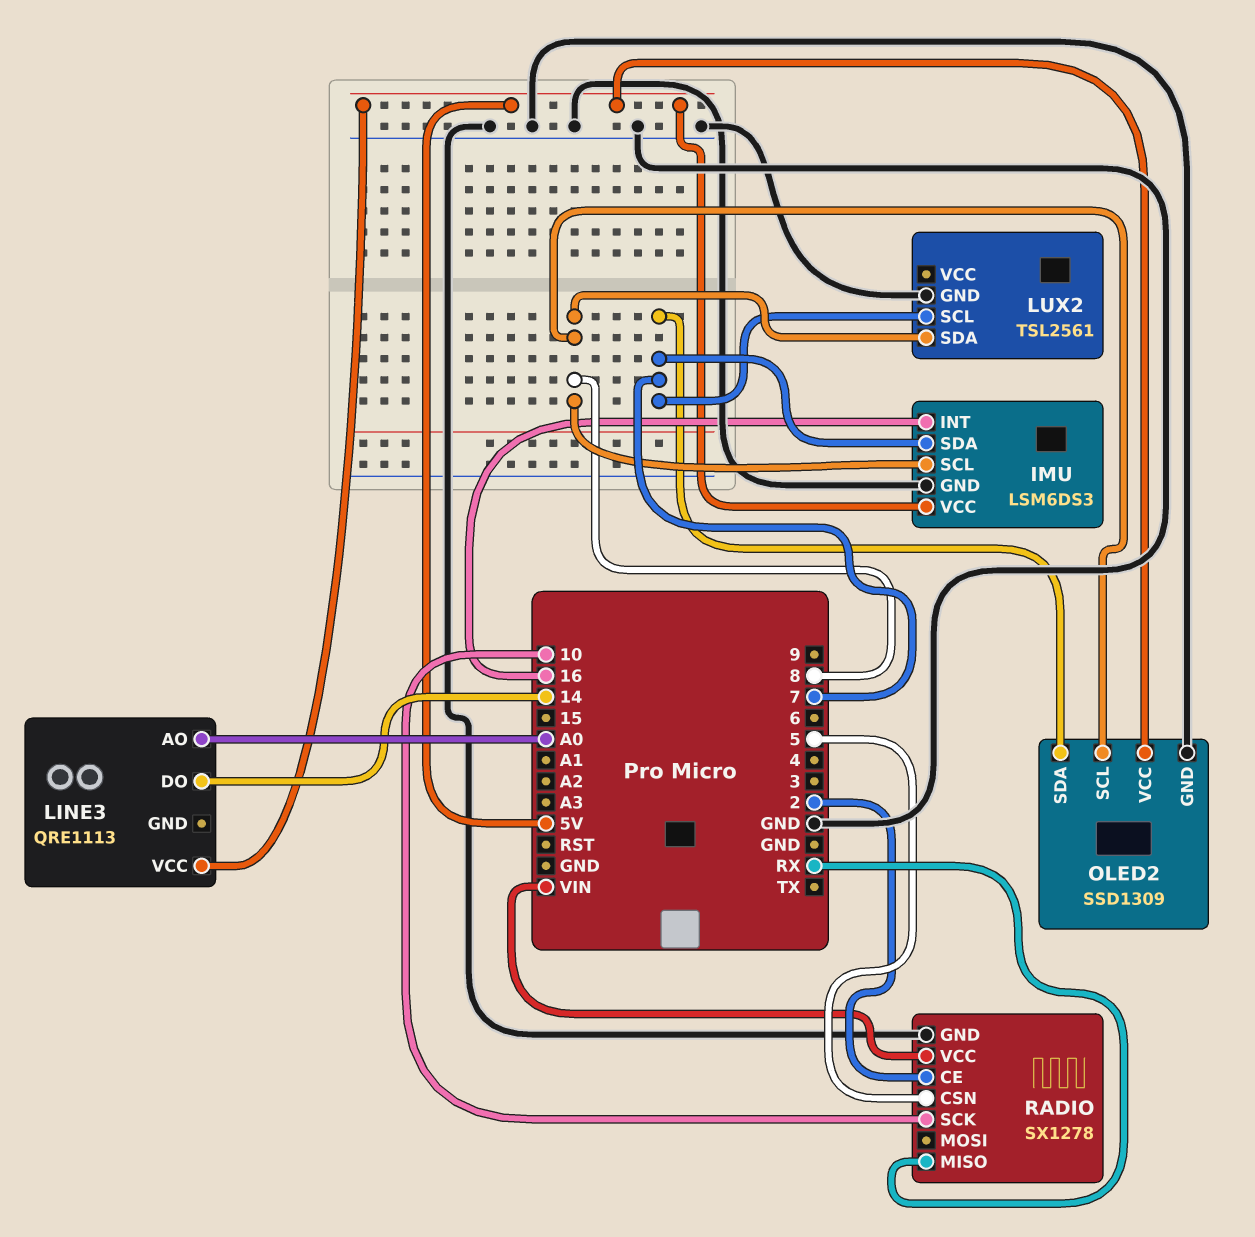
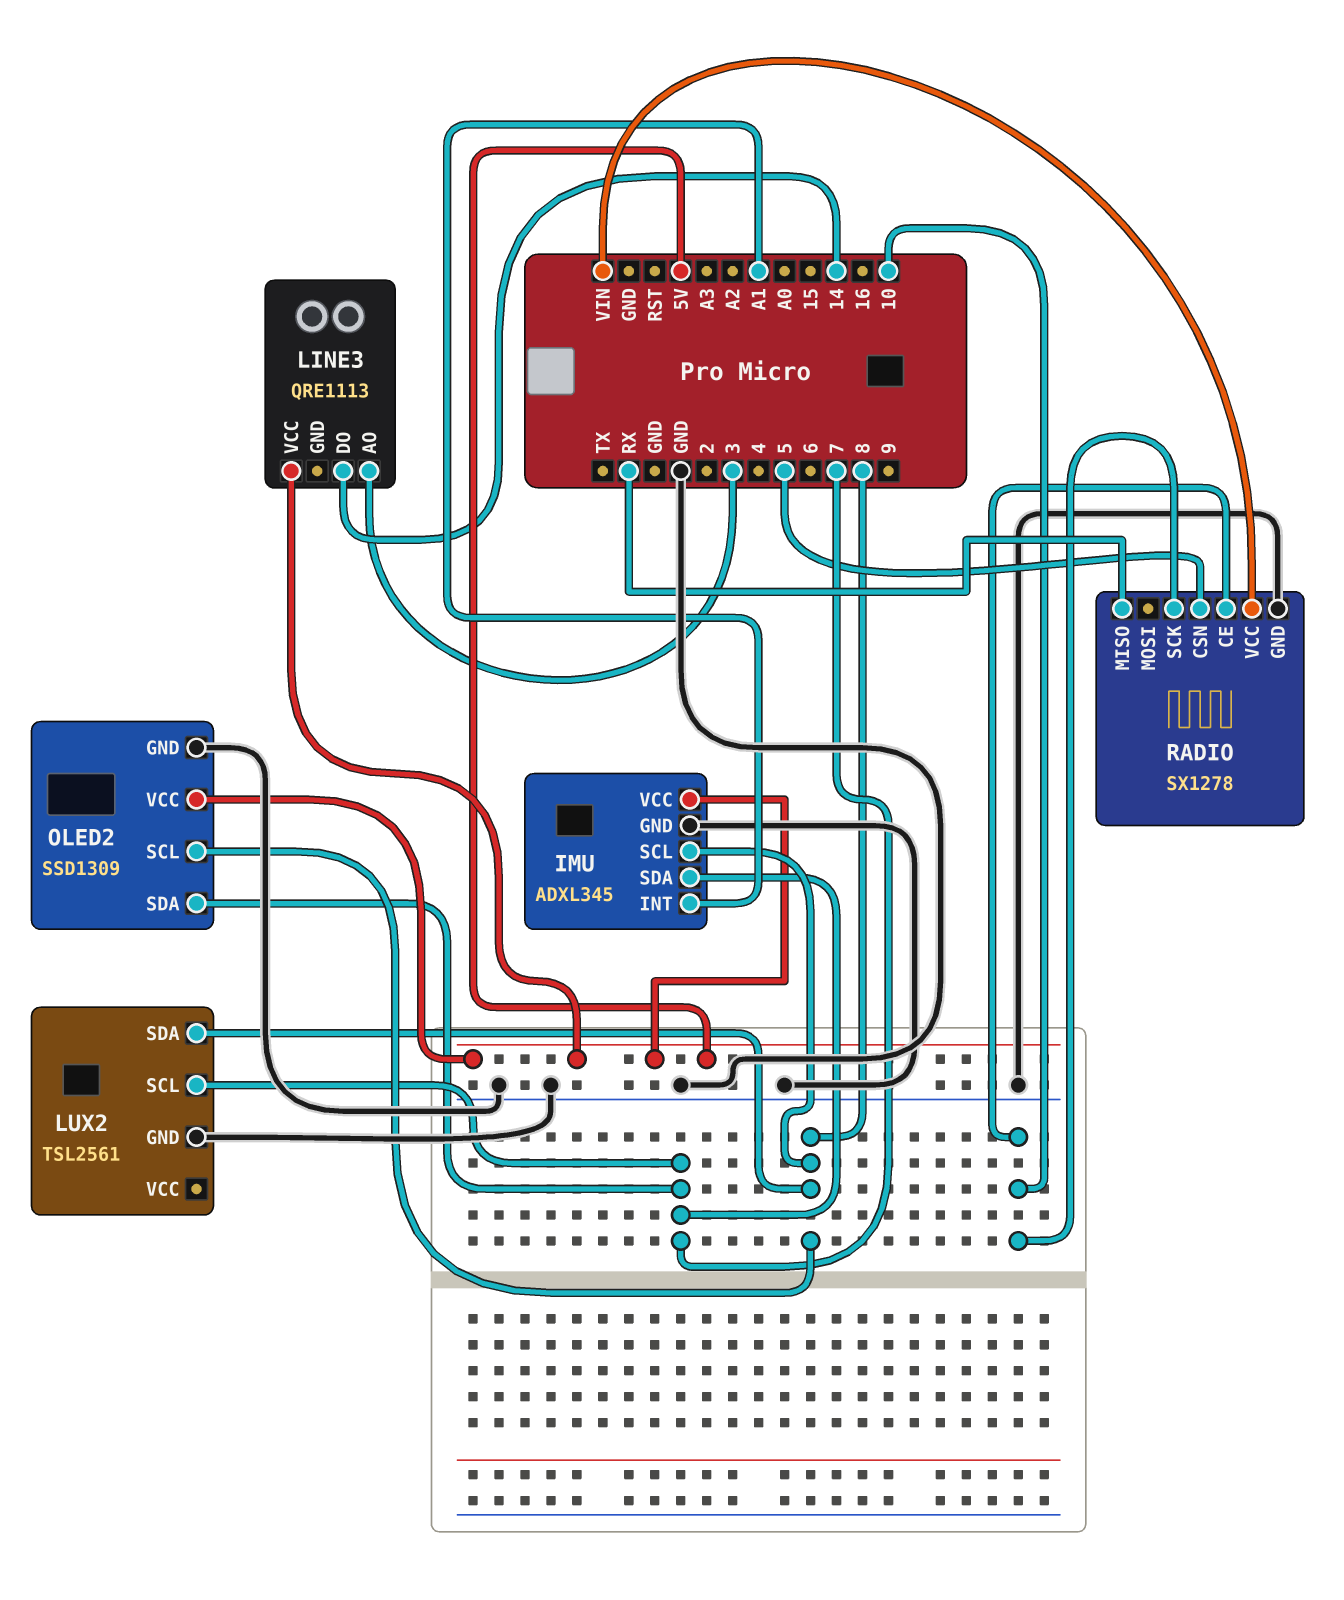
IMU: LSM6DS3 -> ADXL345
IMU pin INT: 16 -> A1
LINE3 pin AO: A0 -> 3
RADIO pin CE: 2 -> 10

